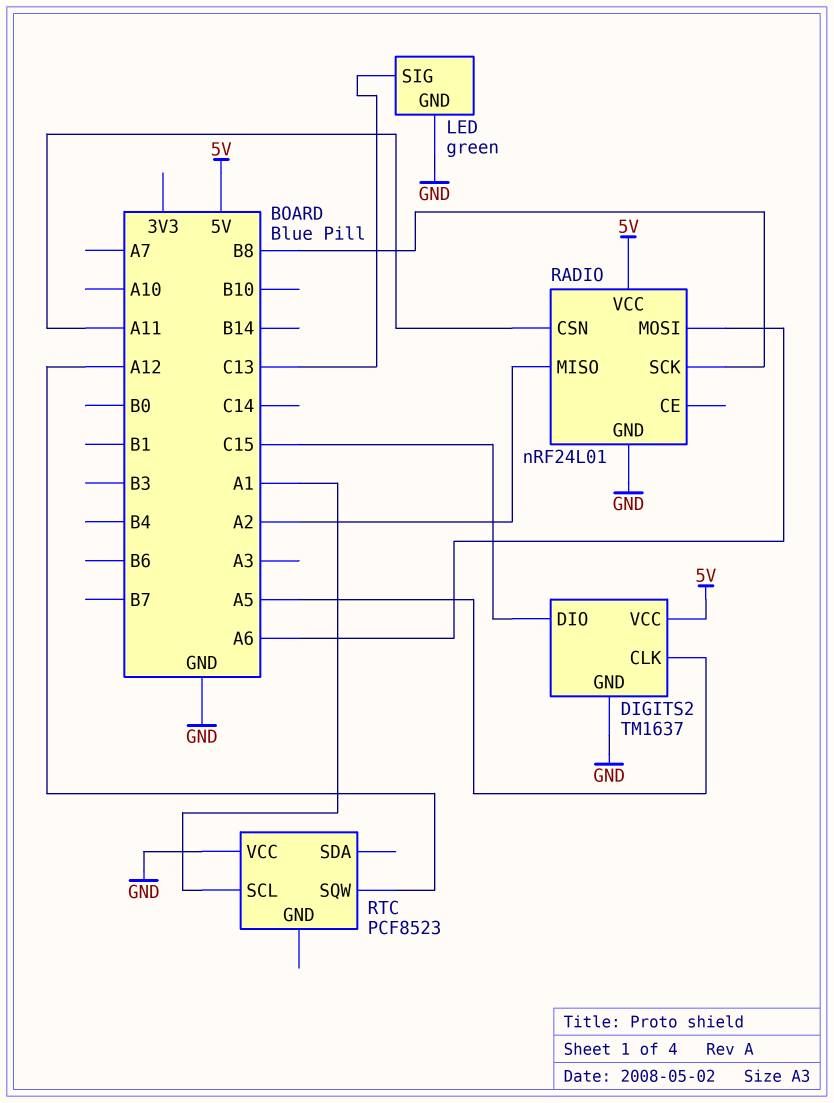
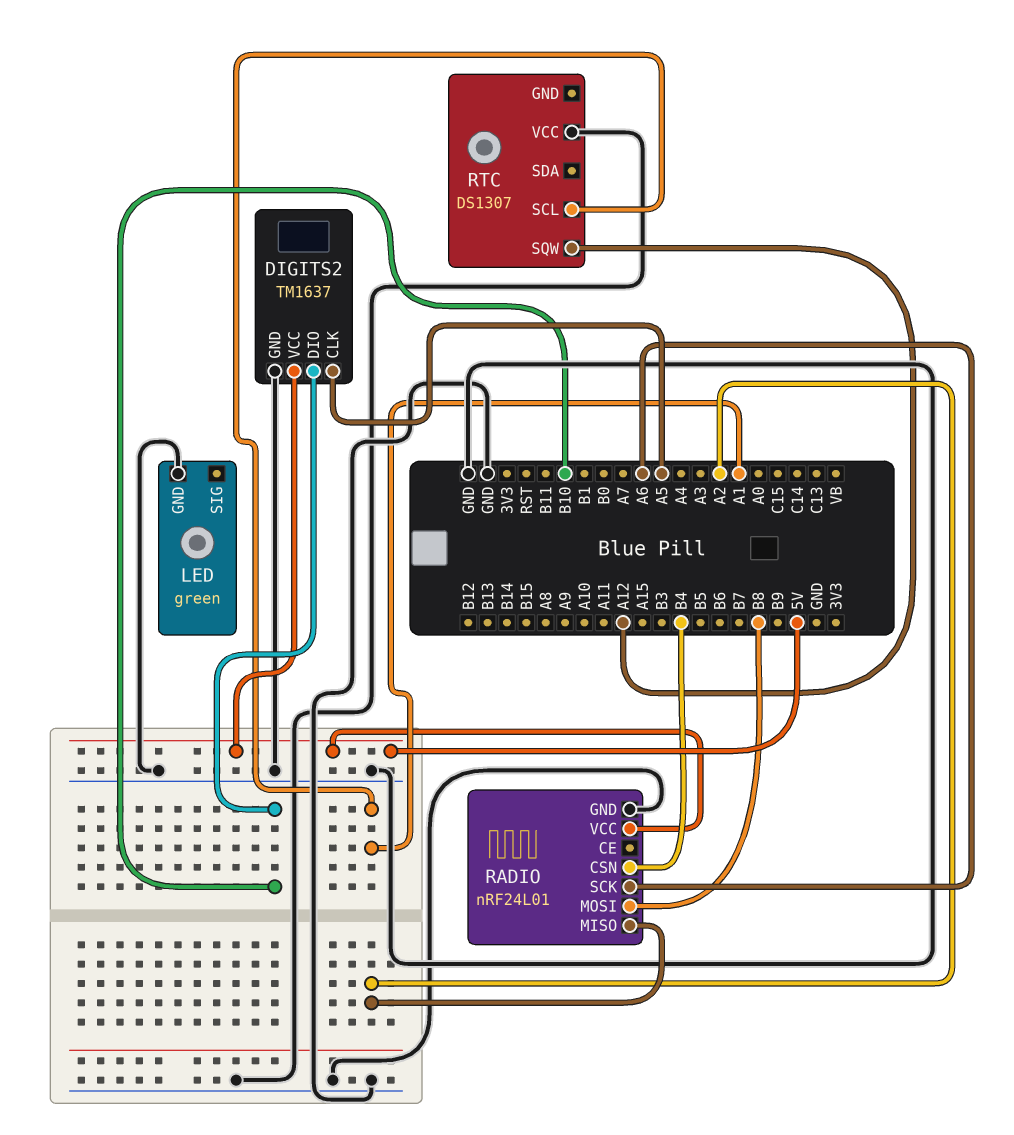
DIGITS2 pin DIO: C15 -> B10
LED pin SIG: C13 -> none
RADIO pin CSN: A11 -> B4
RADIO pin MOSI: A6 -> B8
RADIO pin SCK: B8 -> A6
RTC: PCF8523 -> DS1307

